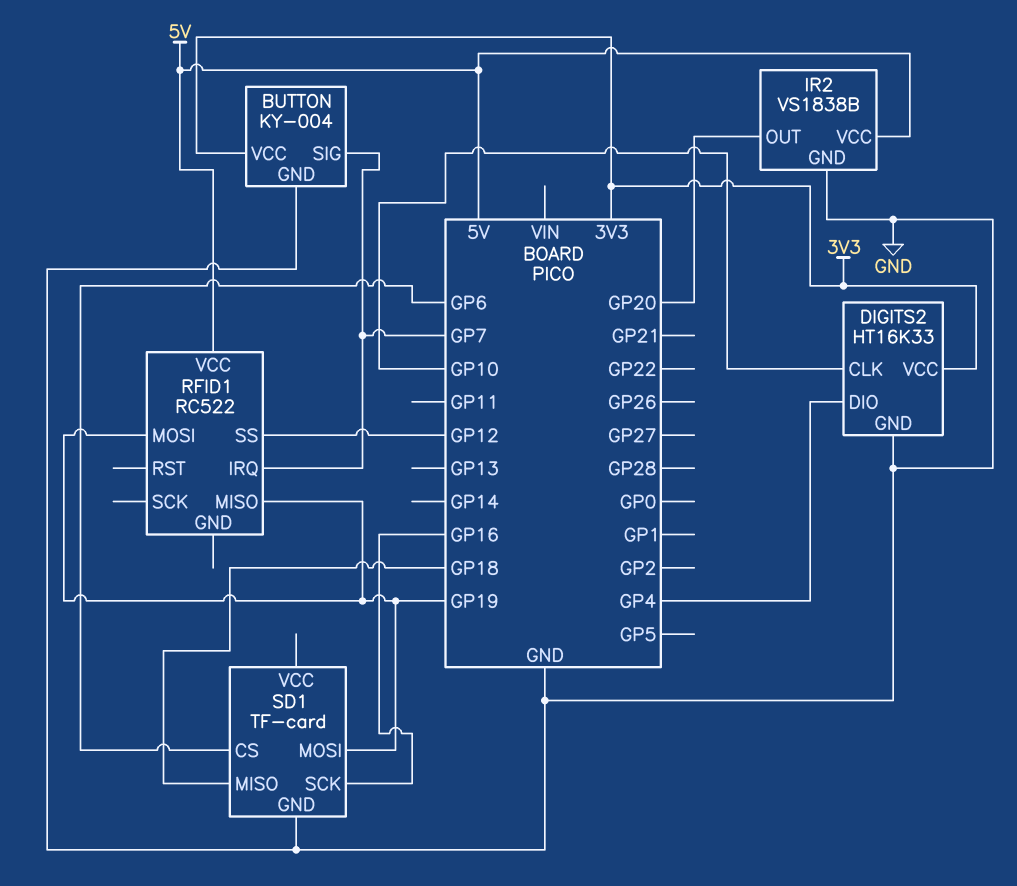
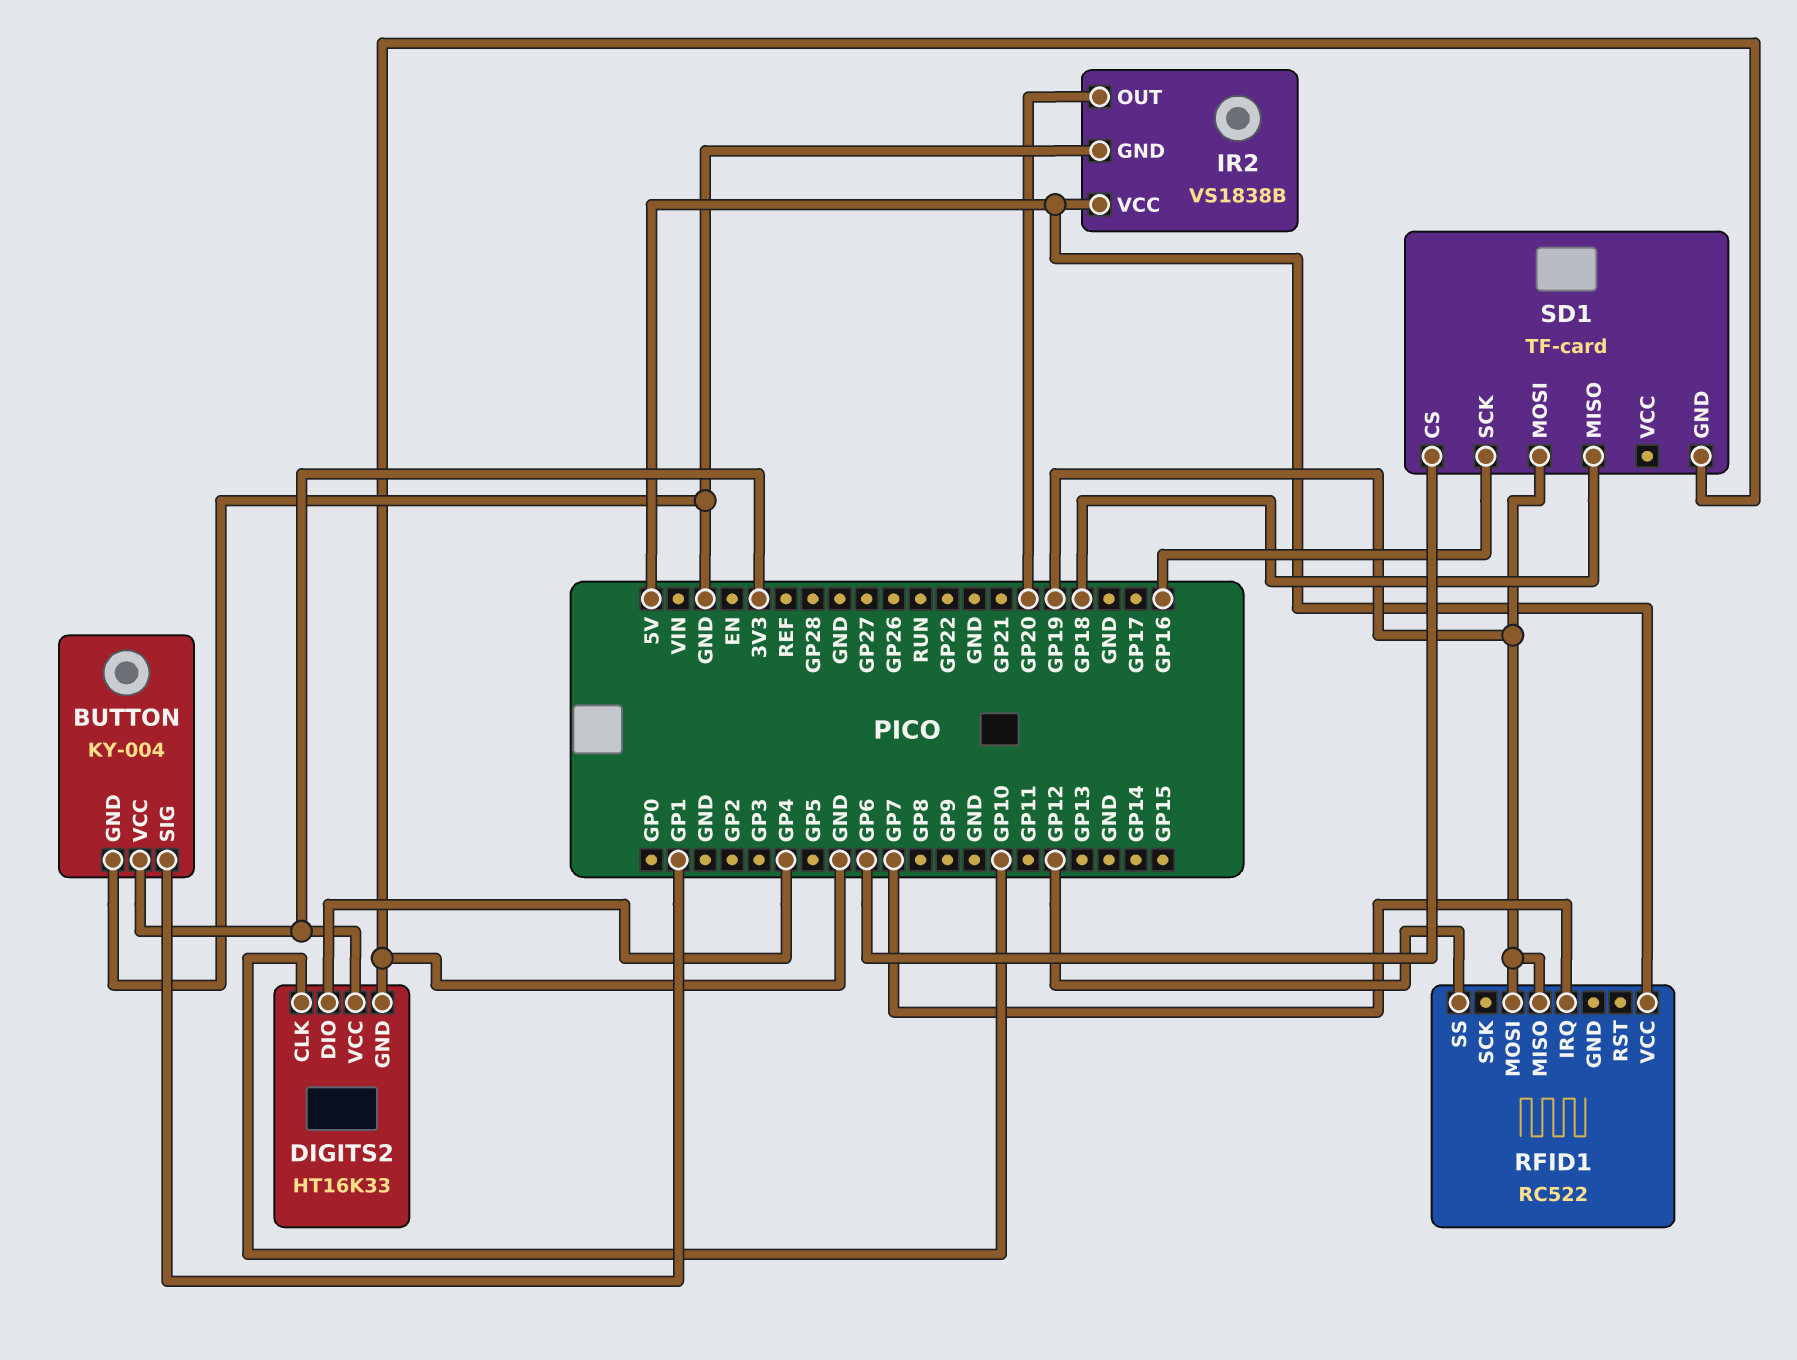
BUTTON pin SIG: GP7 -> GP1

